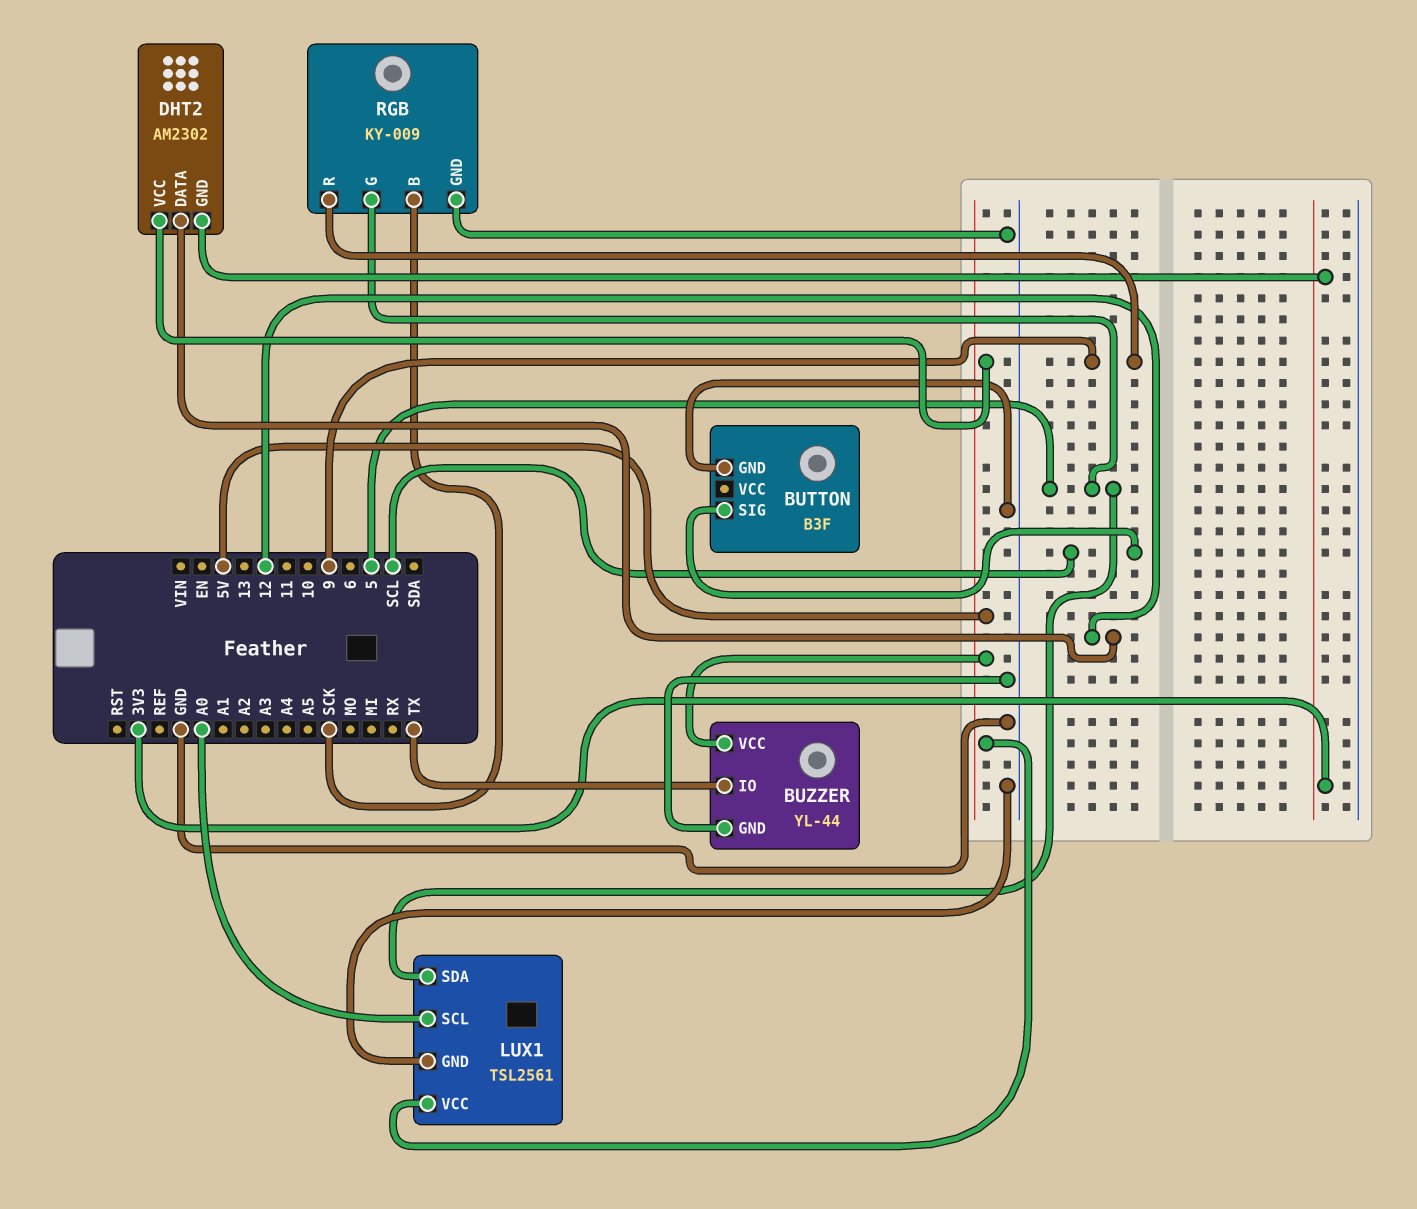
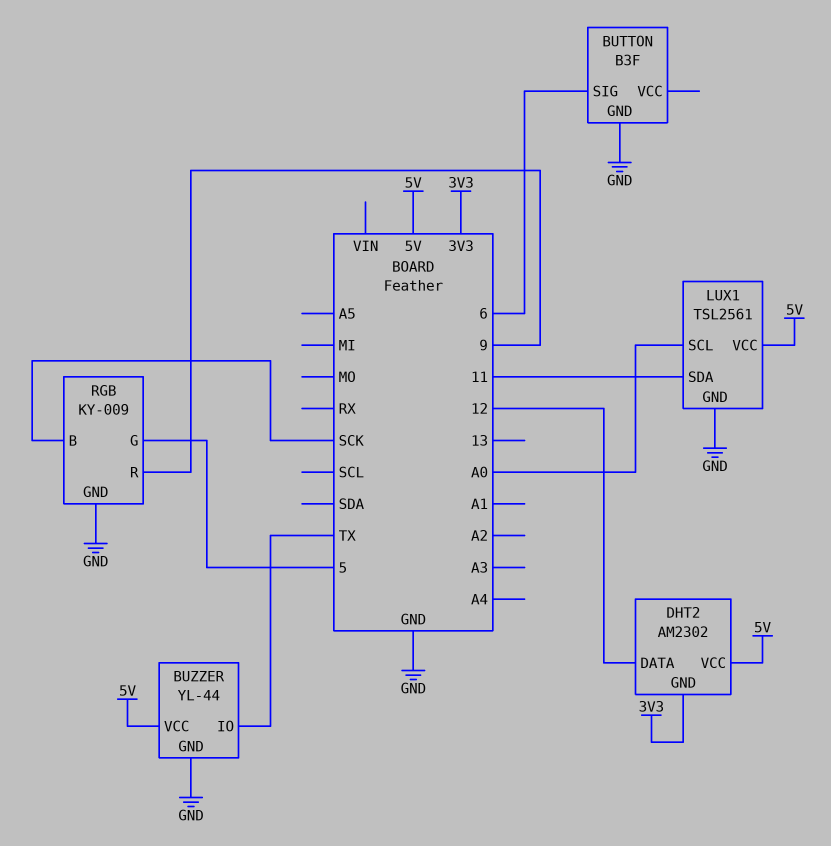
BUTTON pin SIG: SCL -> 6
LUX1 pin SDA: 5 -> 11

